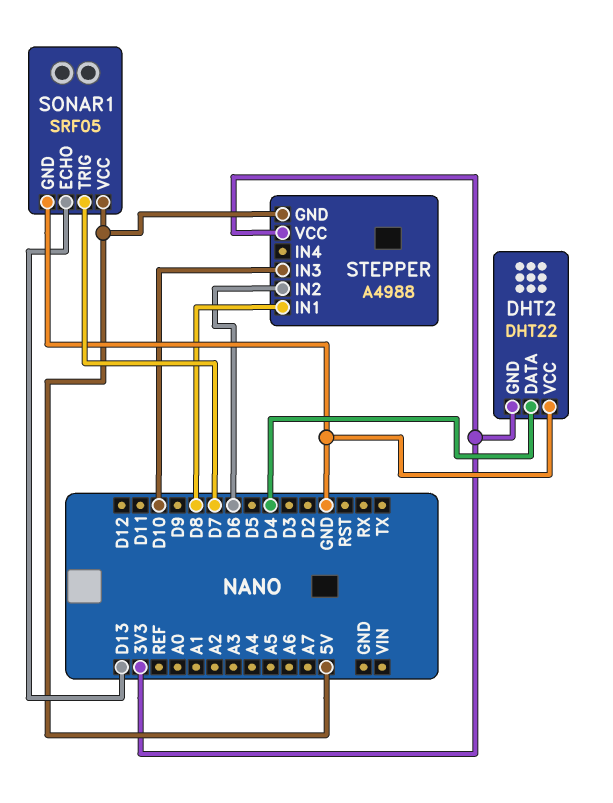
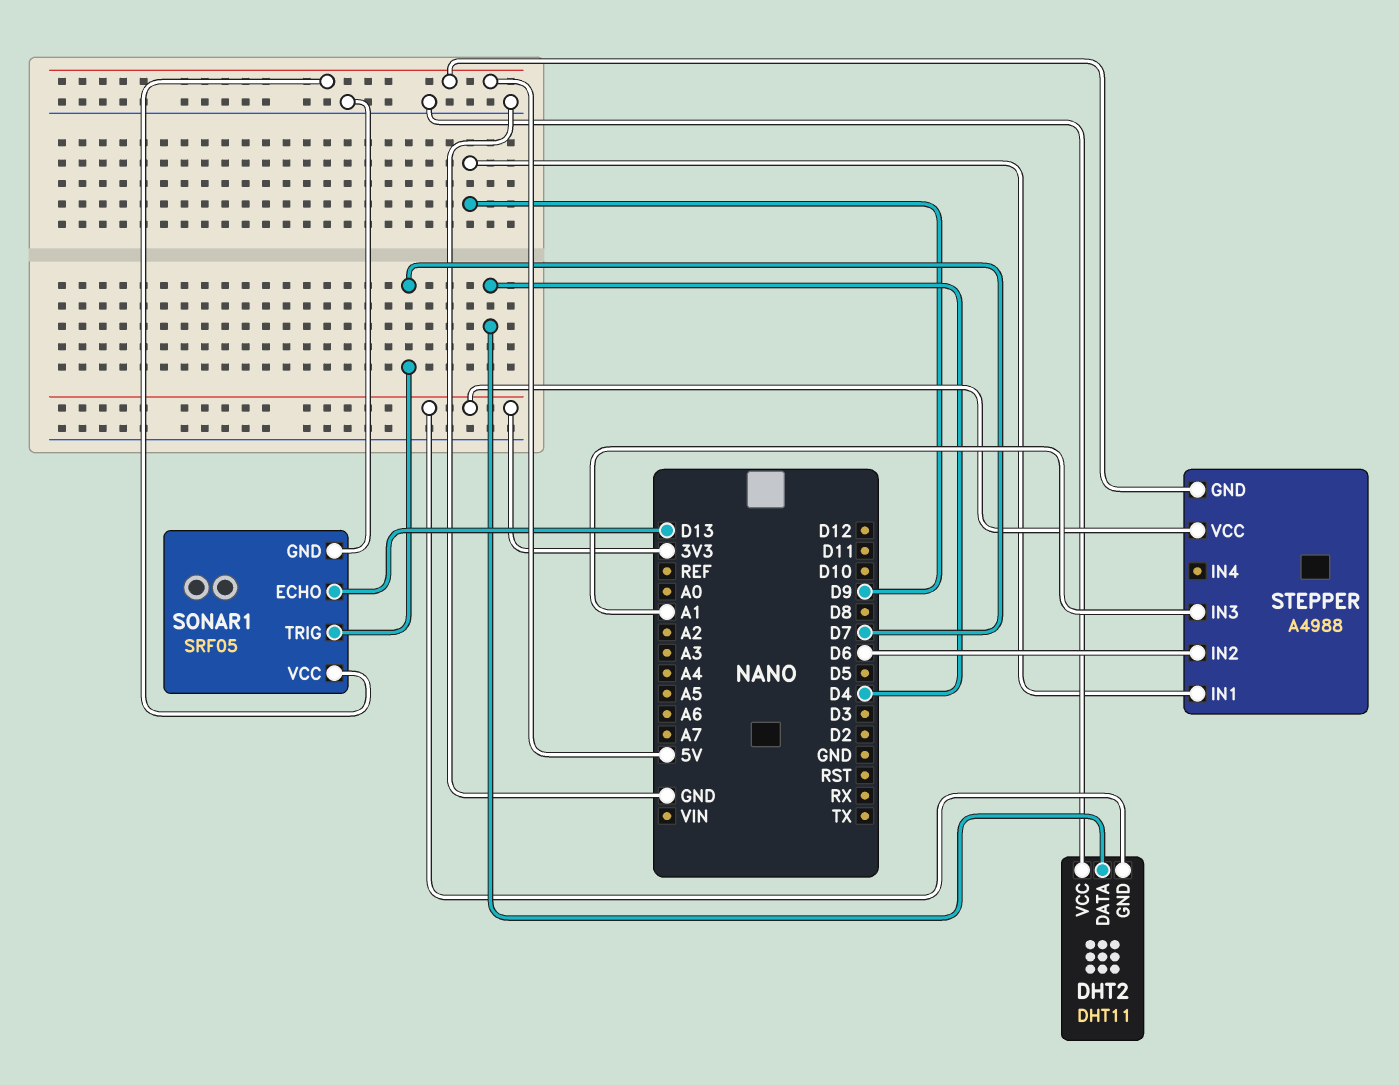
DHT2: DHT22 -> DHT11
STEPPER pin IN1: D8 -> D9
STEPPER pin IN3: D10 -> A1

